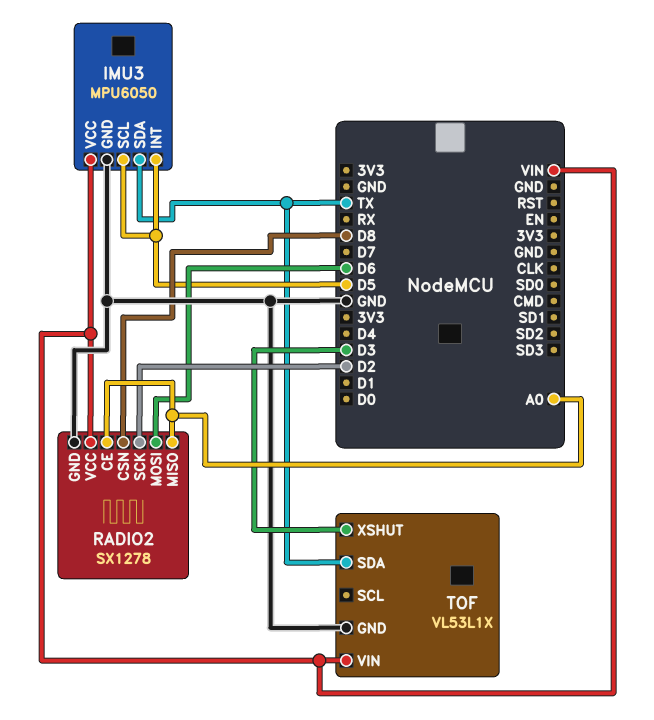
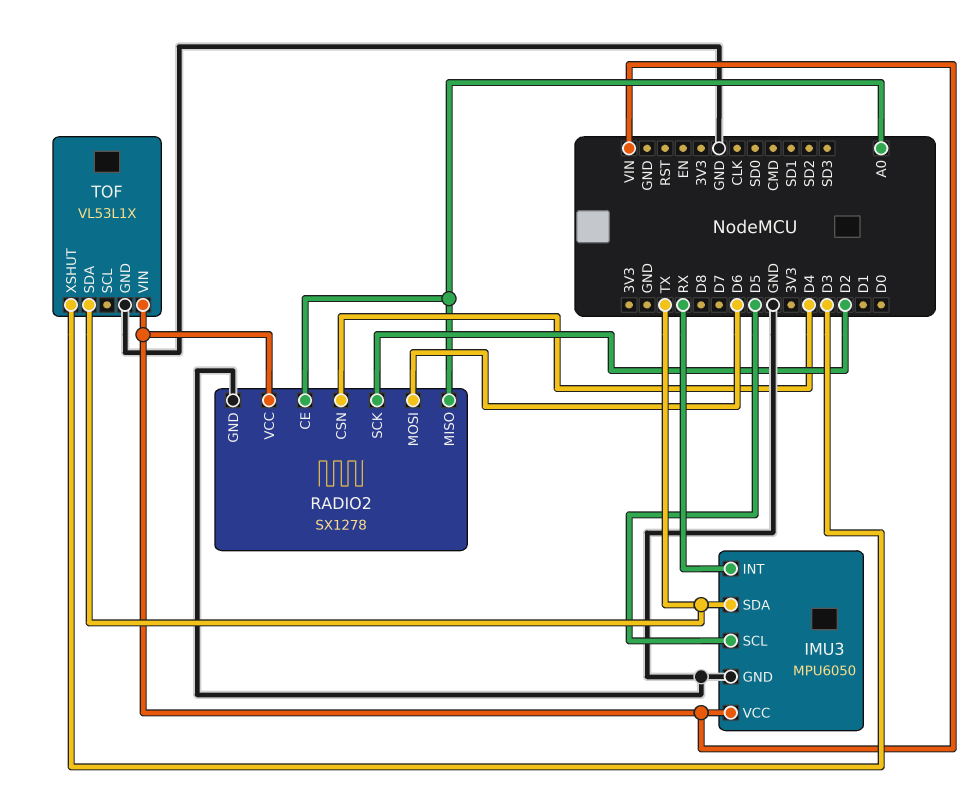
IMU3 pin INT: D5 -> RX
RADIO2 pin CSN: D8 -> D4

